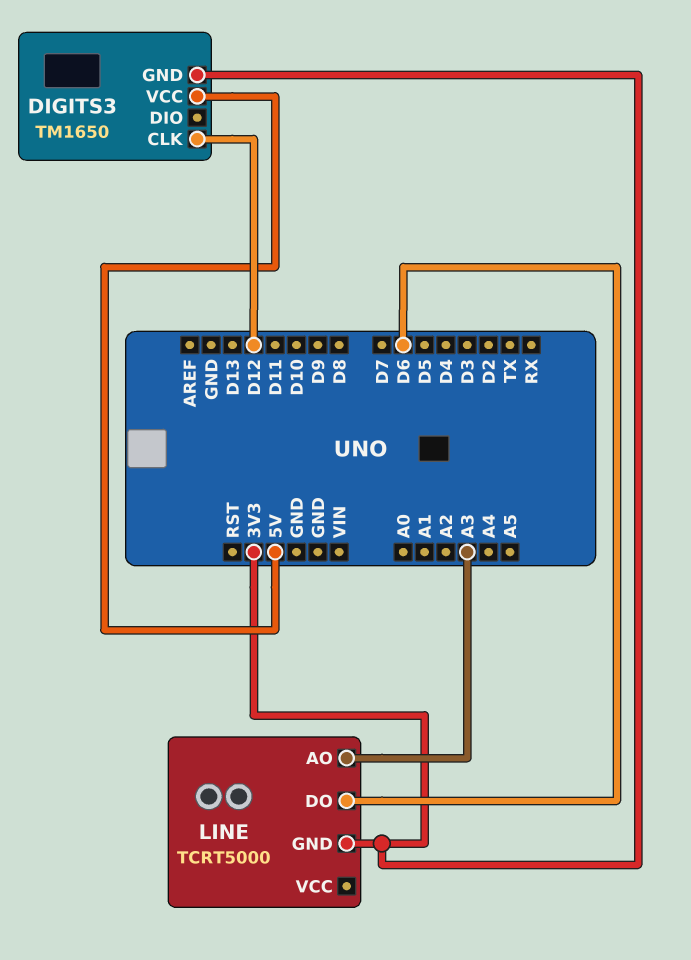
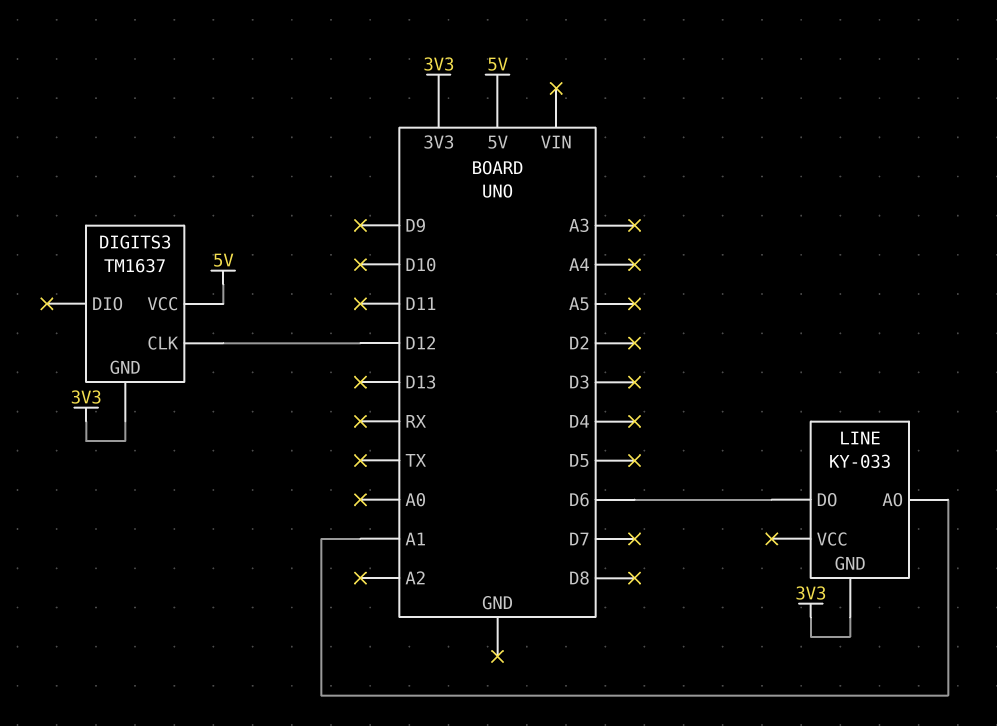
DIGITS3: TM1650 -> TM1637
LINE: TCRT5000 -> KY-033
LINE pin AO: A3 -> A1

